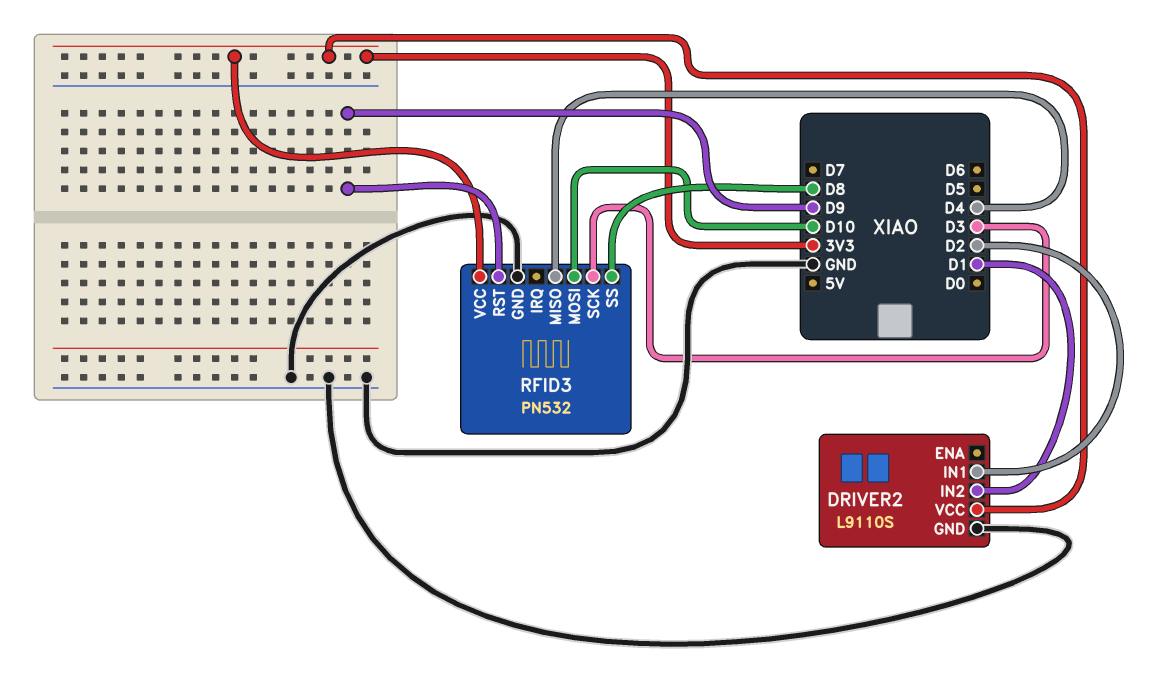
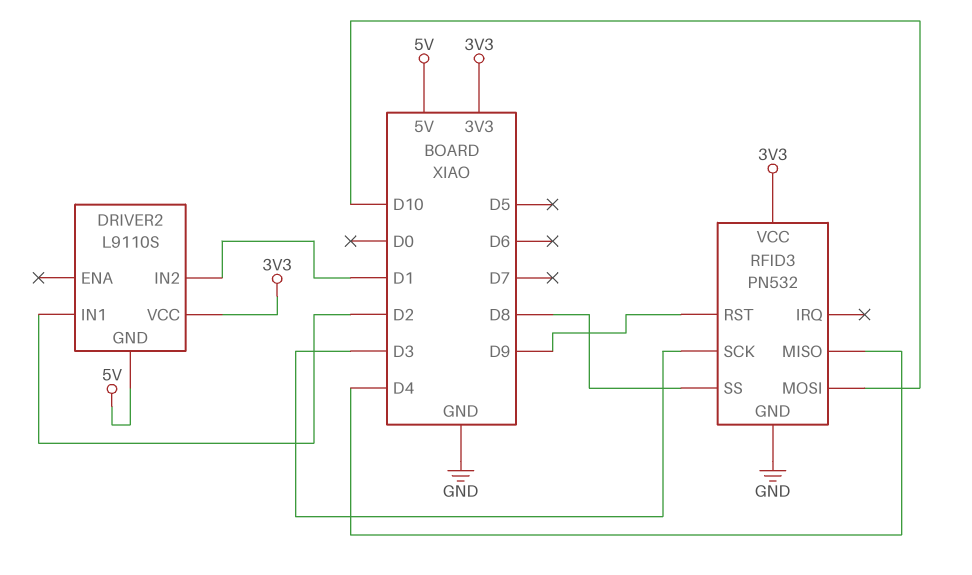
DRIVER2 pin GND: GND -> 5V

